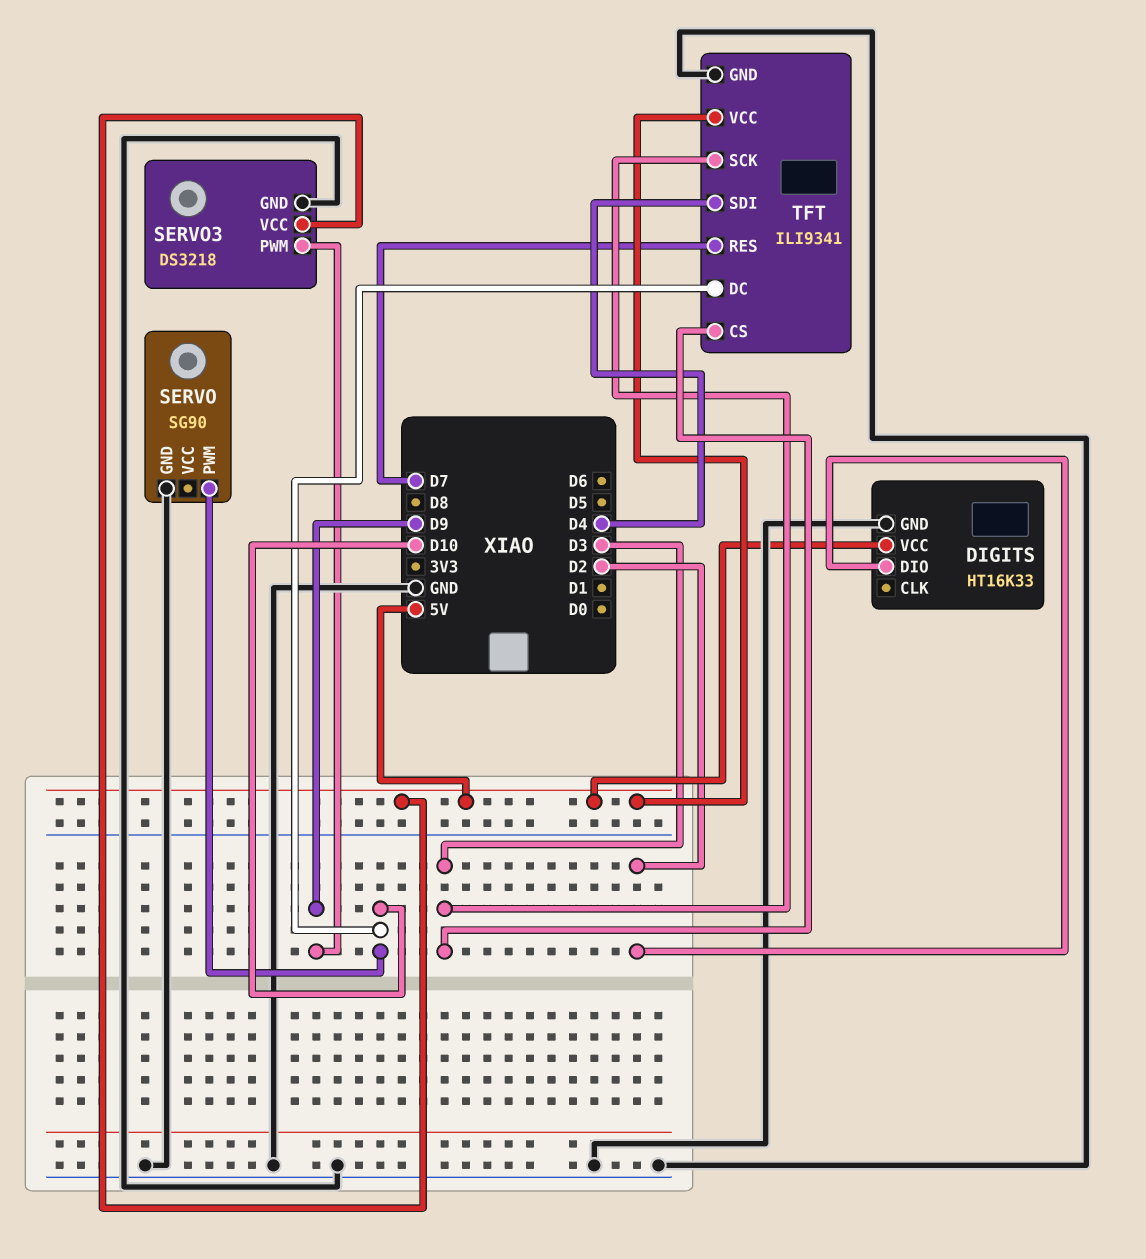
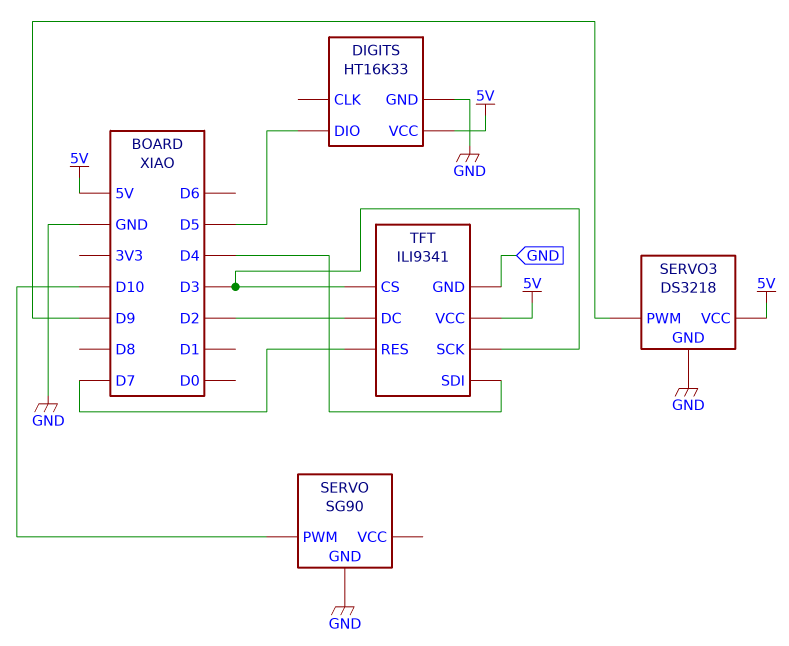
DIGITS pin DIO: D2 -> D5
TFT pin DC: D10 -> D2

